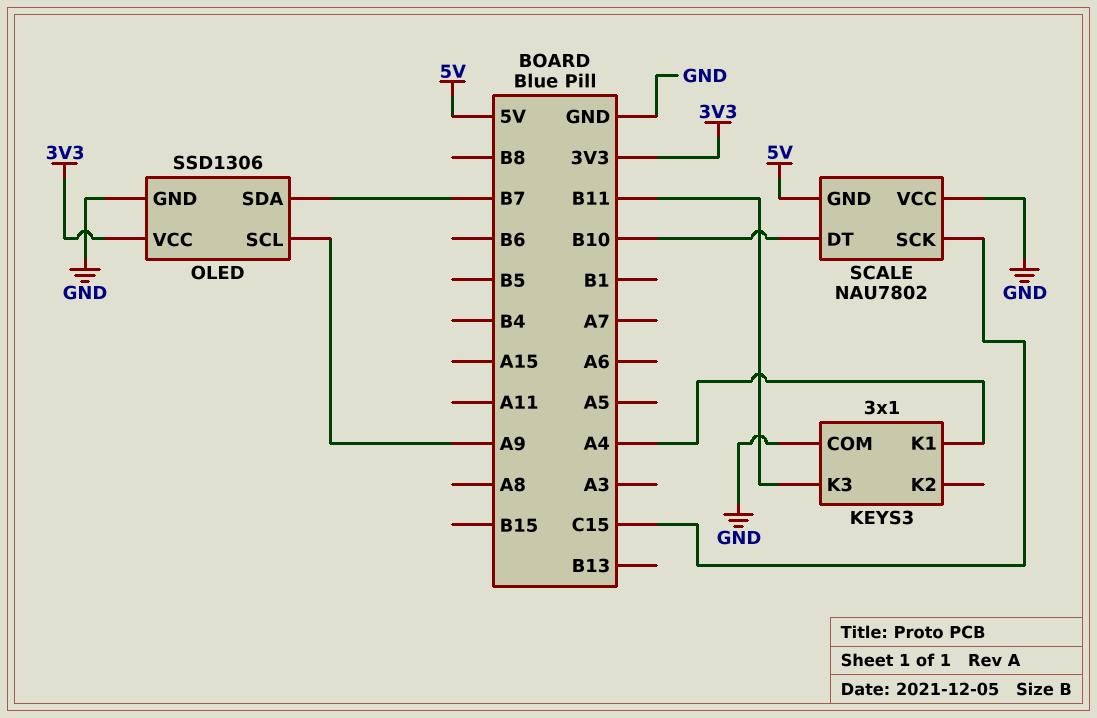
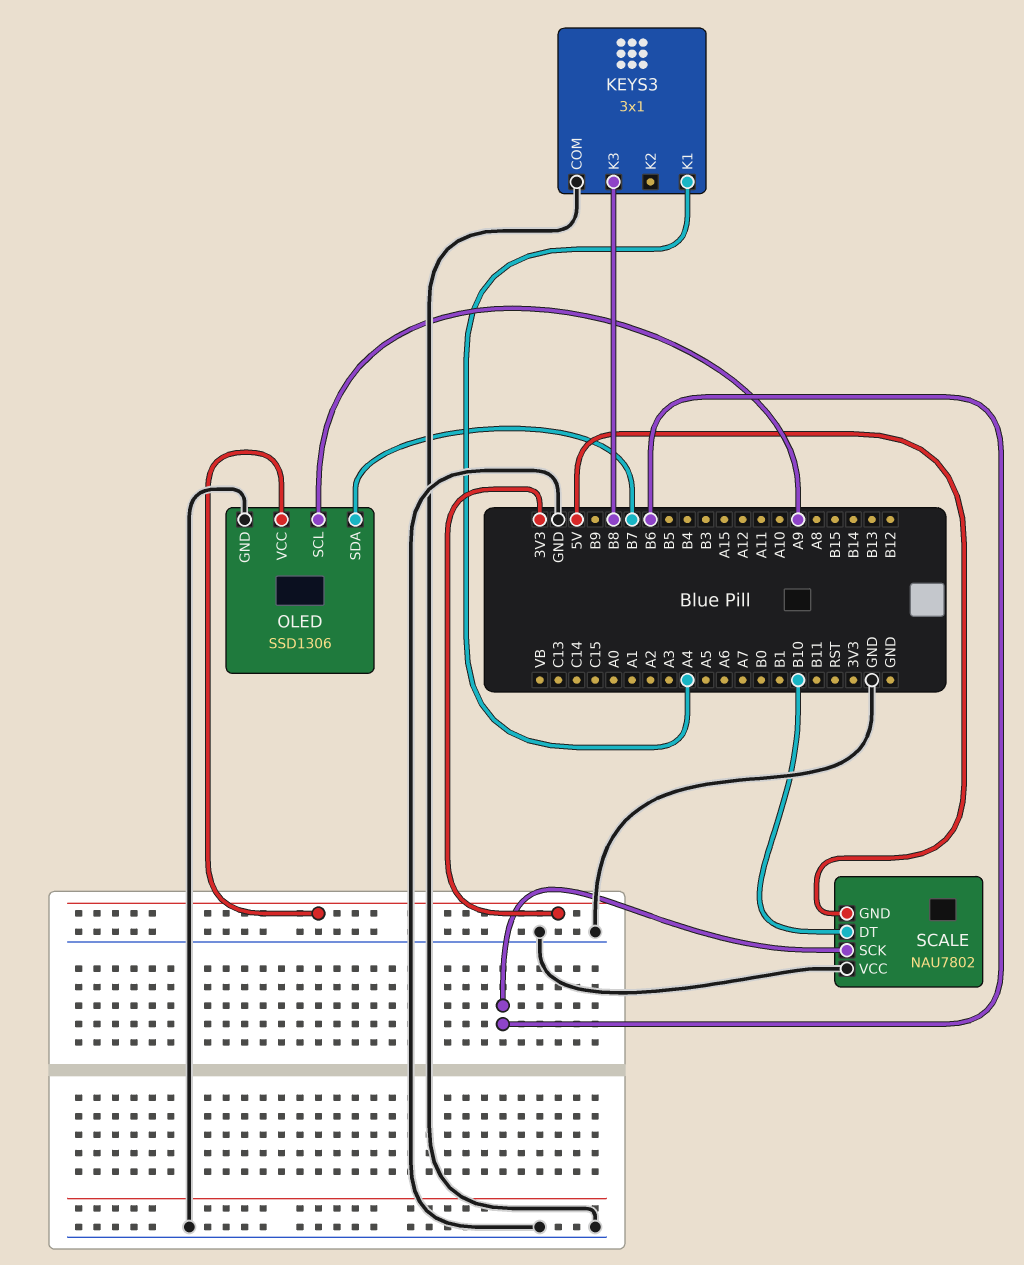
KEYS3 pin K3: B11 -> B8
SCALE pin SCK: C15 -> B6

